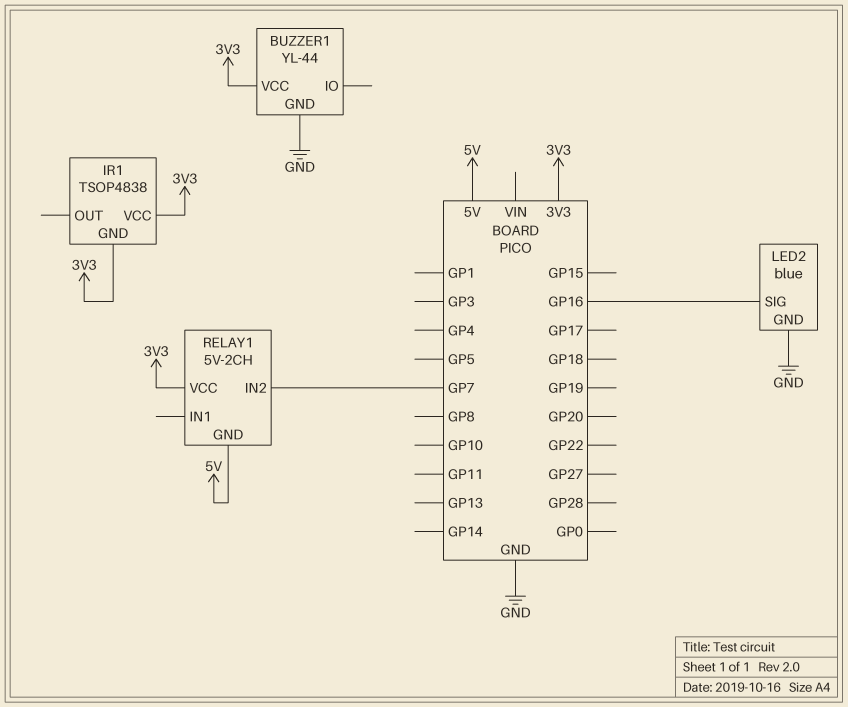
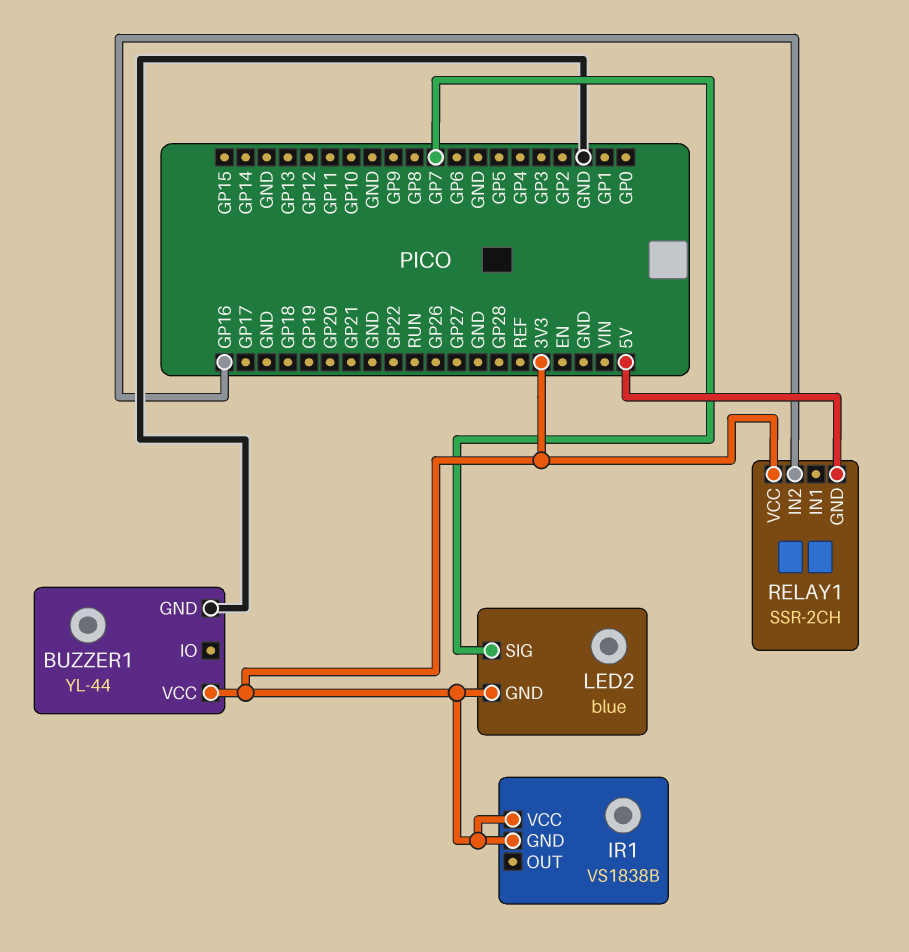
IR1: TSOP4838 -> VS1838B
LED2 pin GND: GND -> 3V3
LED2 pin SIG: GP16 -> GP7
RELAY1: 5V-2CH -> SSR-2CH
RELAY1 pin IN2: GP7 -> GP16

